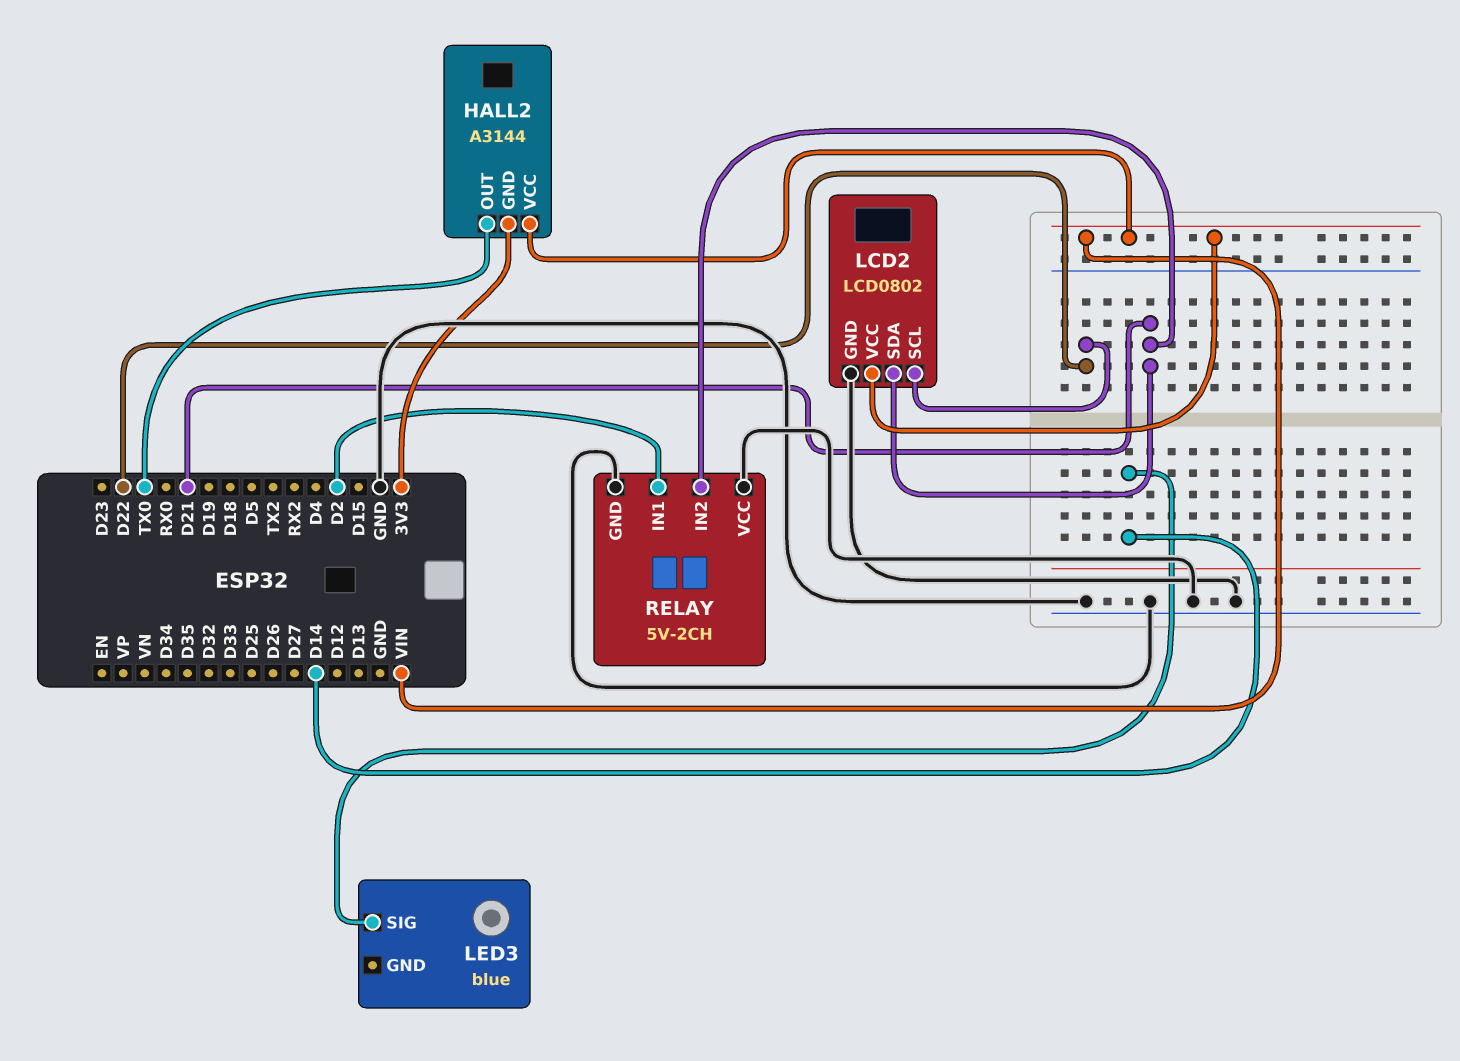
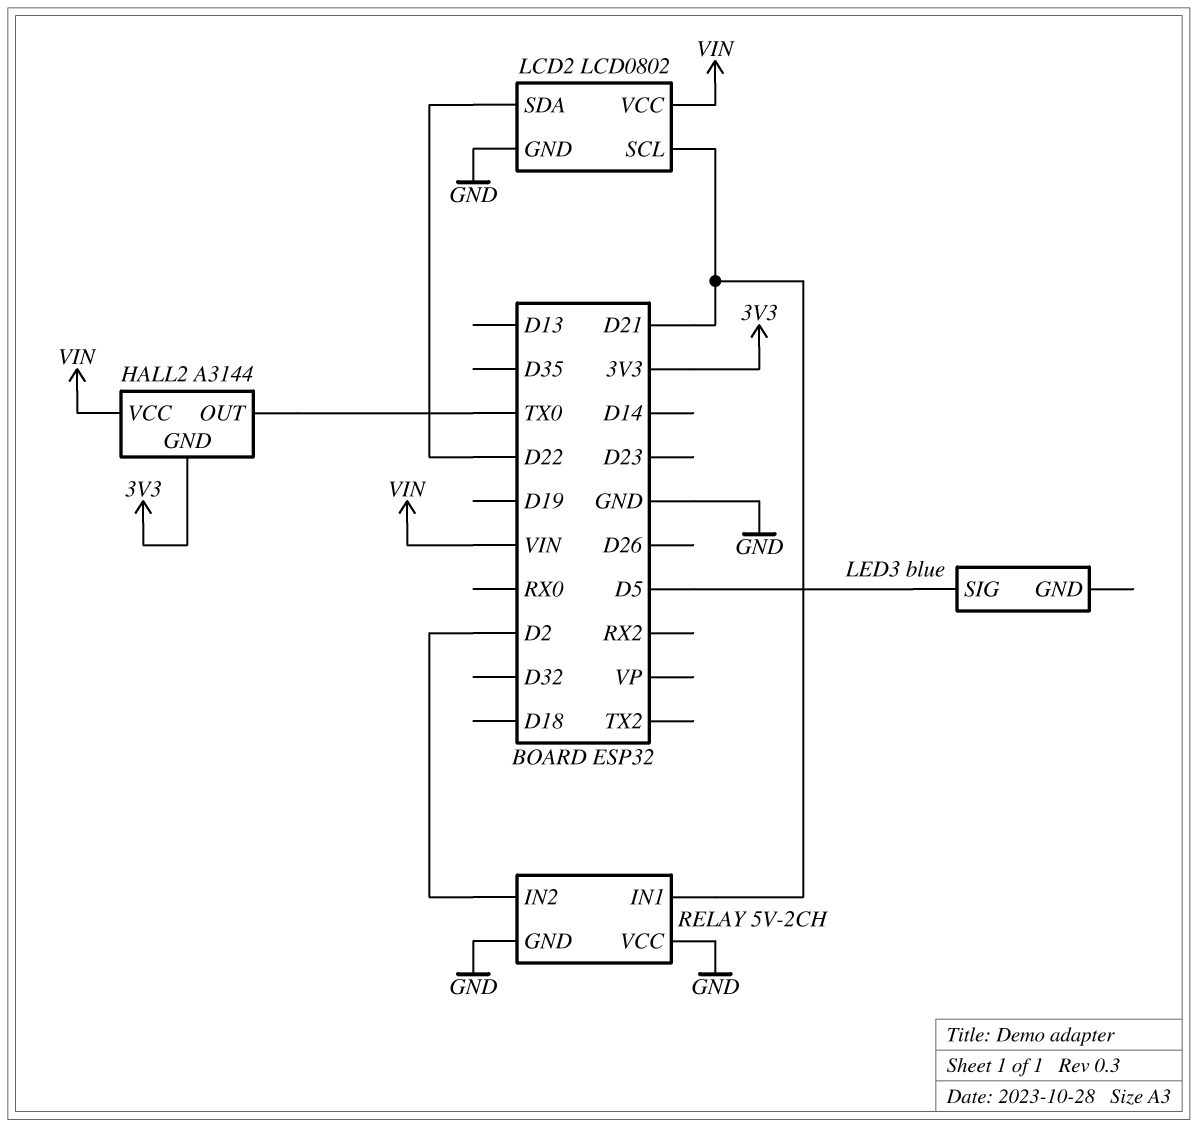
LCD2 pin SCL: D22 -> D21
LCD2 pin SDA: D21 -> D22
LED3 pin SIG: D14 -> D5
RELAY pin IN1: D2 -> D21
RELAY pin IN2: D21 -> D2

